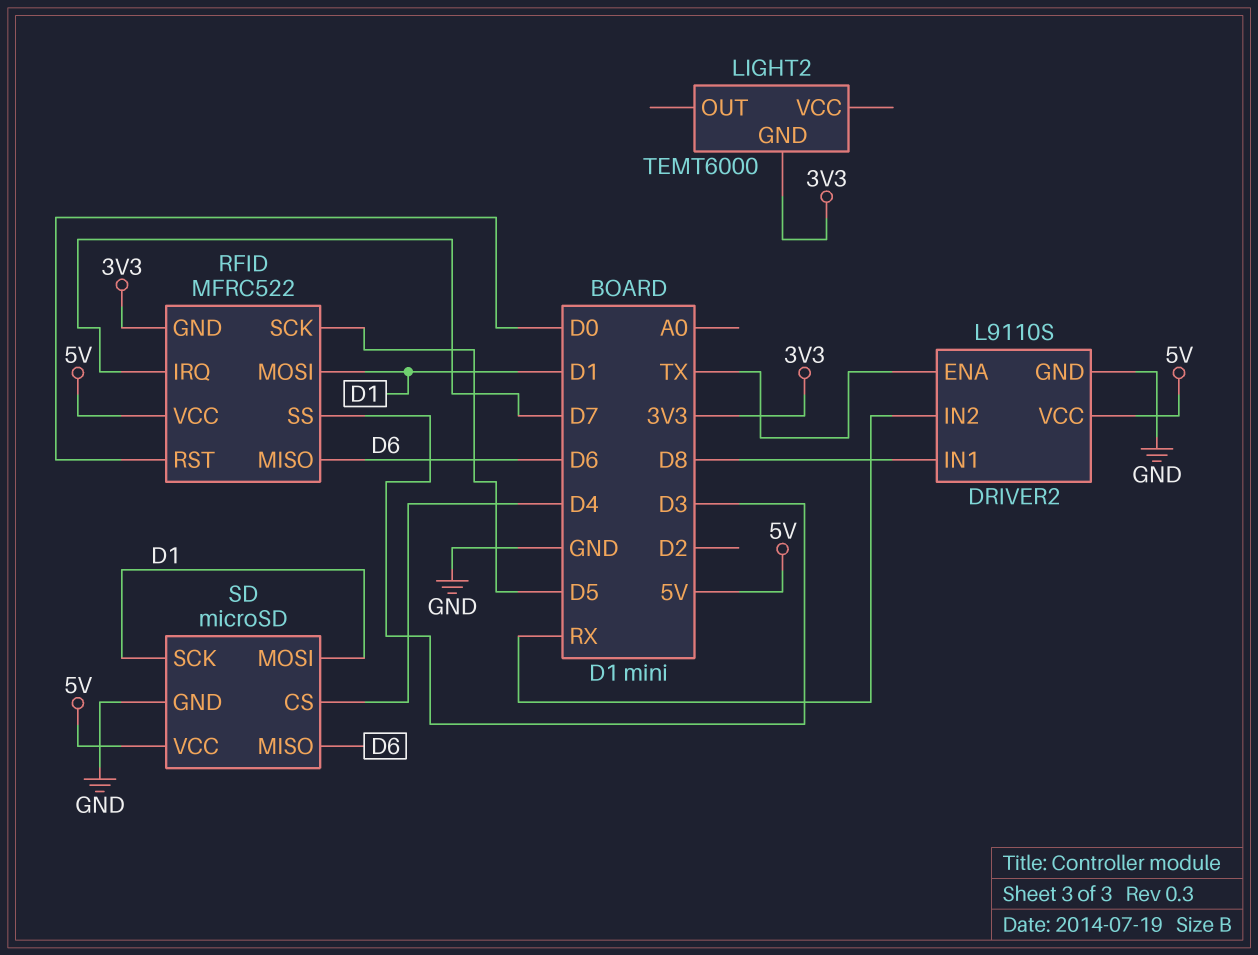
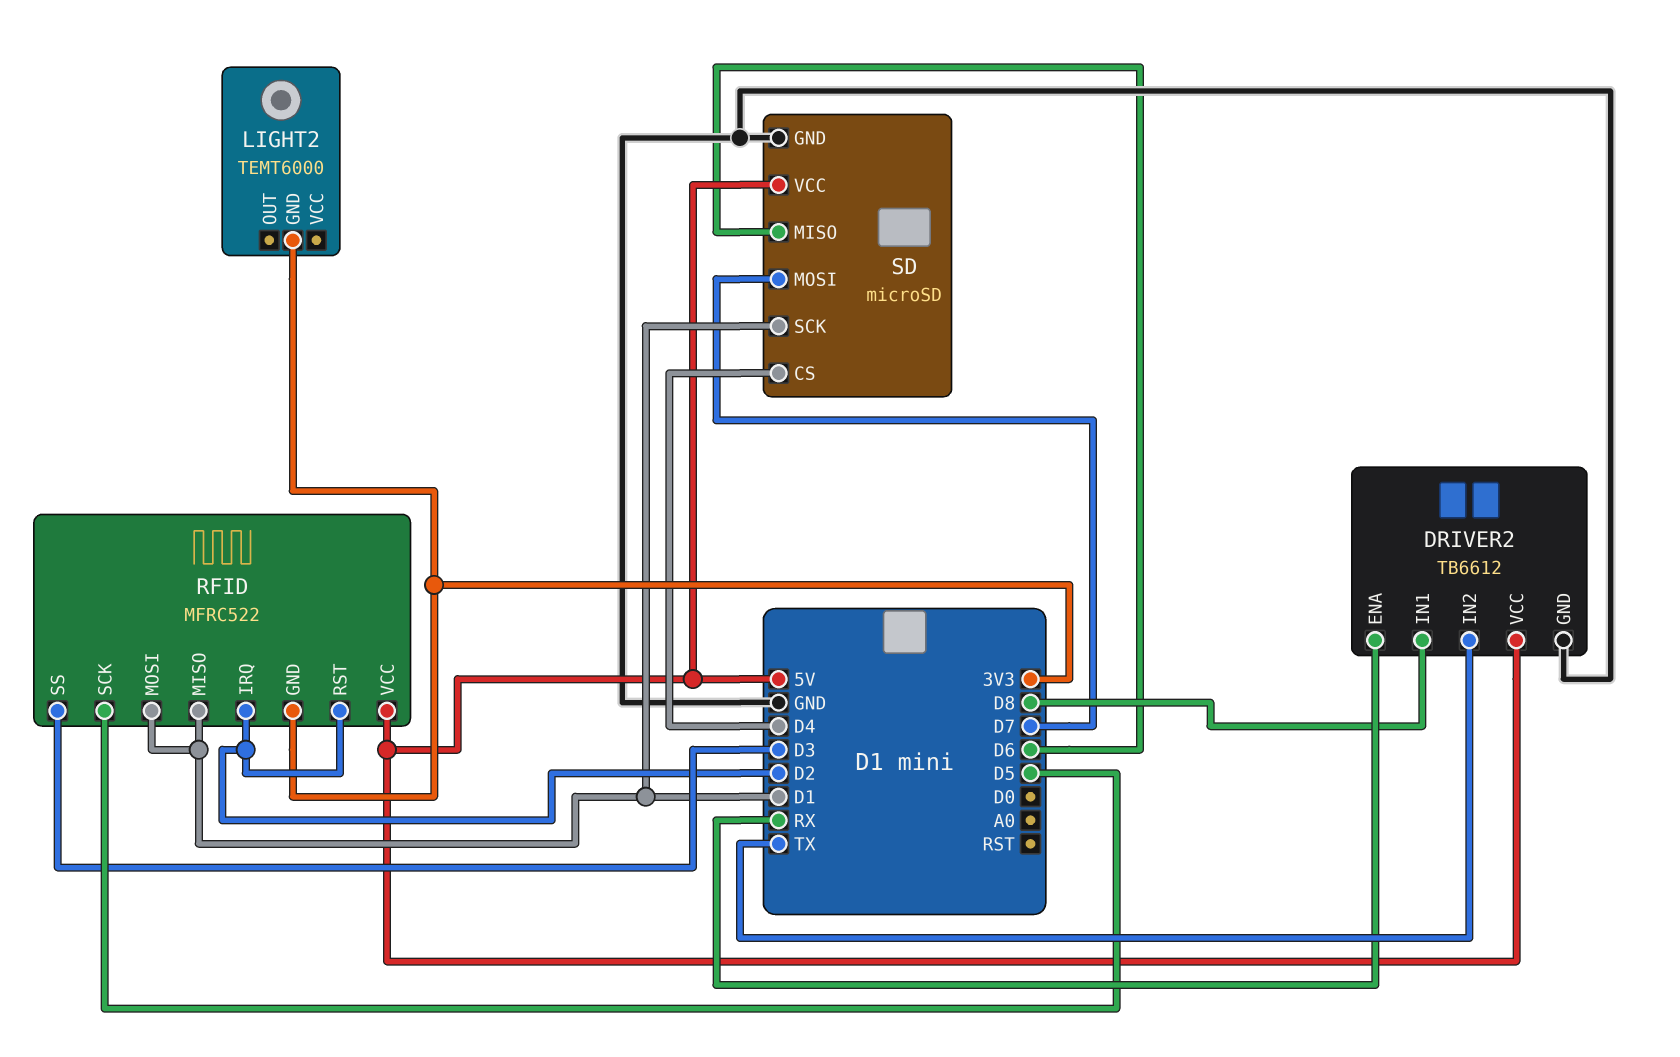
DRIVER2: L9110S -> TB6612
DRIVER2 pin ENA: TX -> RX
DRIVER2 pin IN2: RX -> TX
RFID pin IRQ: D7 -> D2
RFID pin MISO: D6 -> D1
RFID pin RST: D0 -> D2
SD pin MOSI: D1 -> D7

